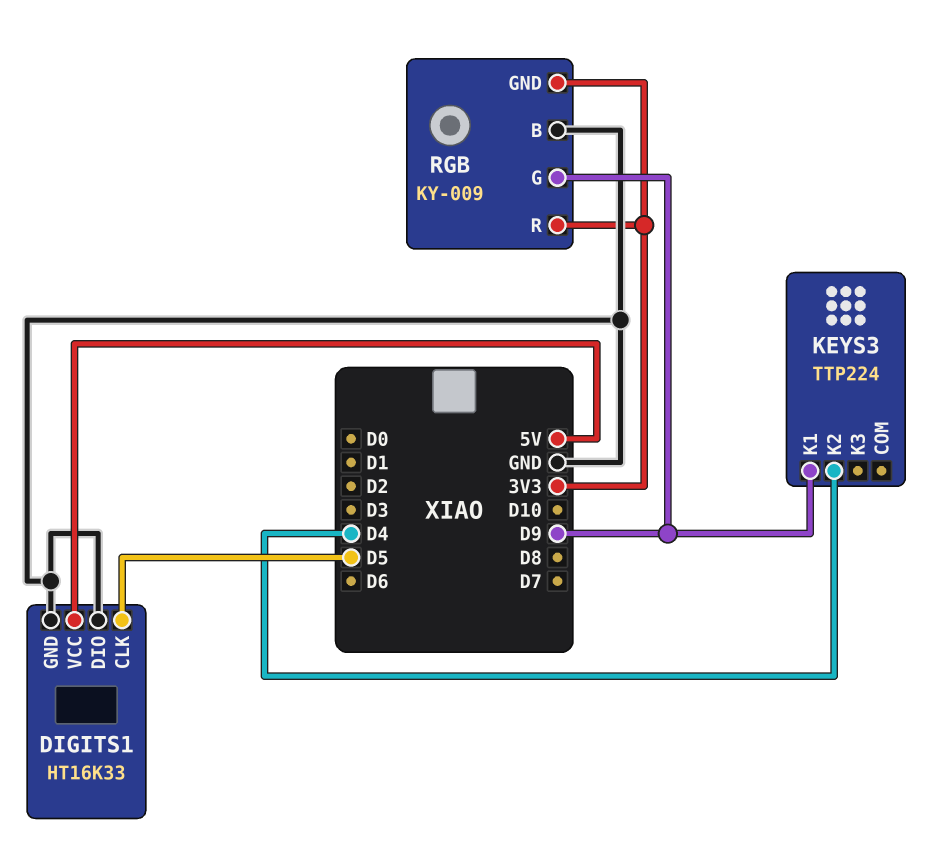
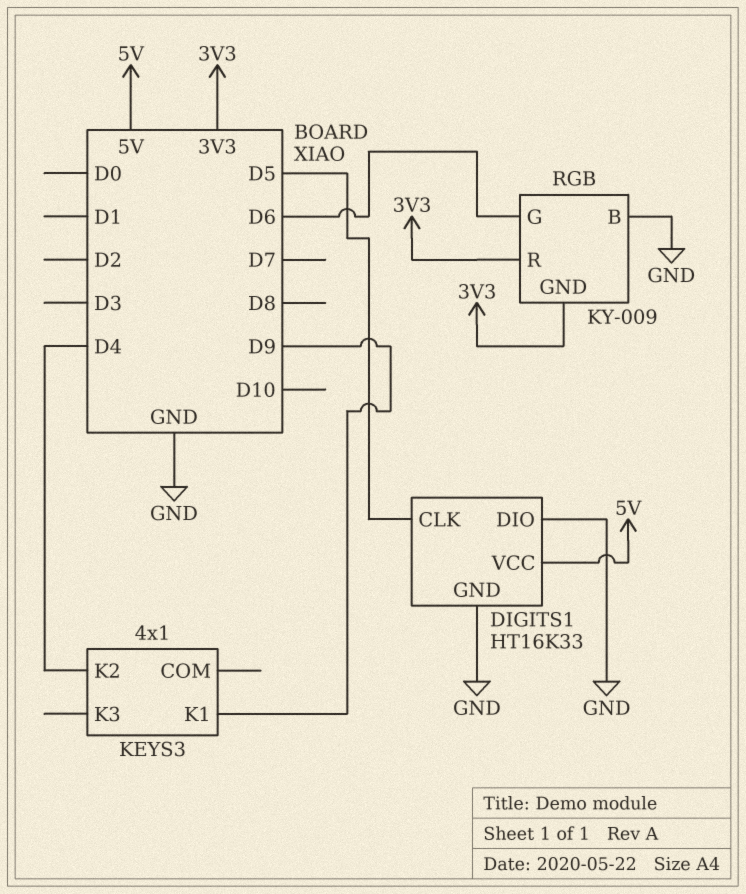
KEYS3: TTP224 -> 4x1
RGB pin G: D9 -> D6

